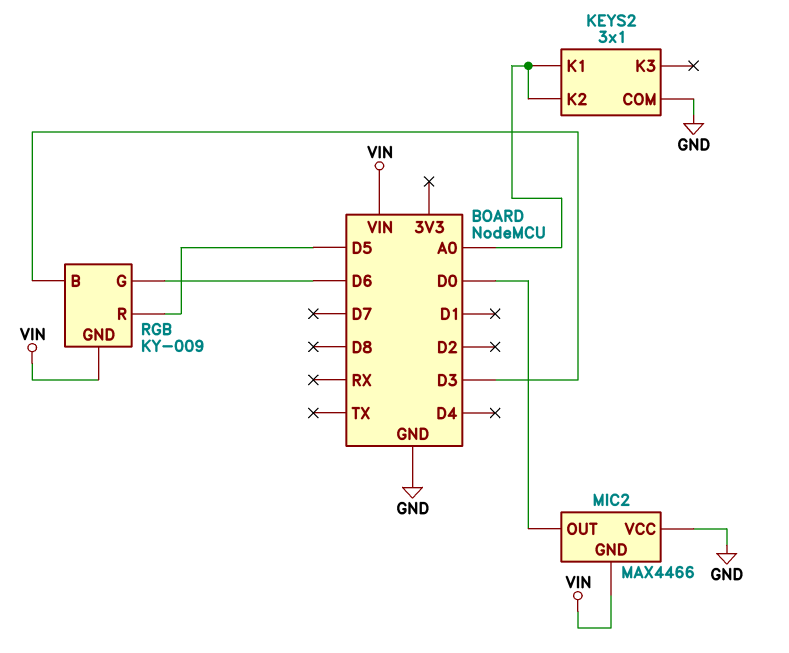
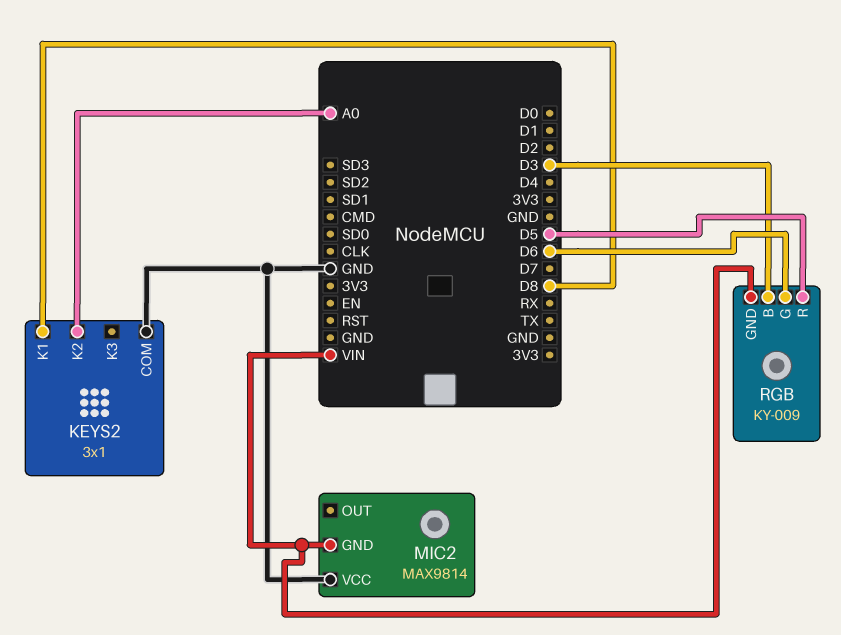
KEYS2 pin K1: A0 -> D8
MIC2: MAX4466 -> MAX9814
MIC2 pin OUT: D0 -> none

